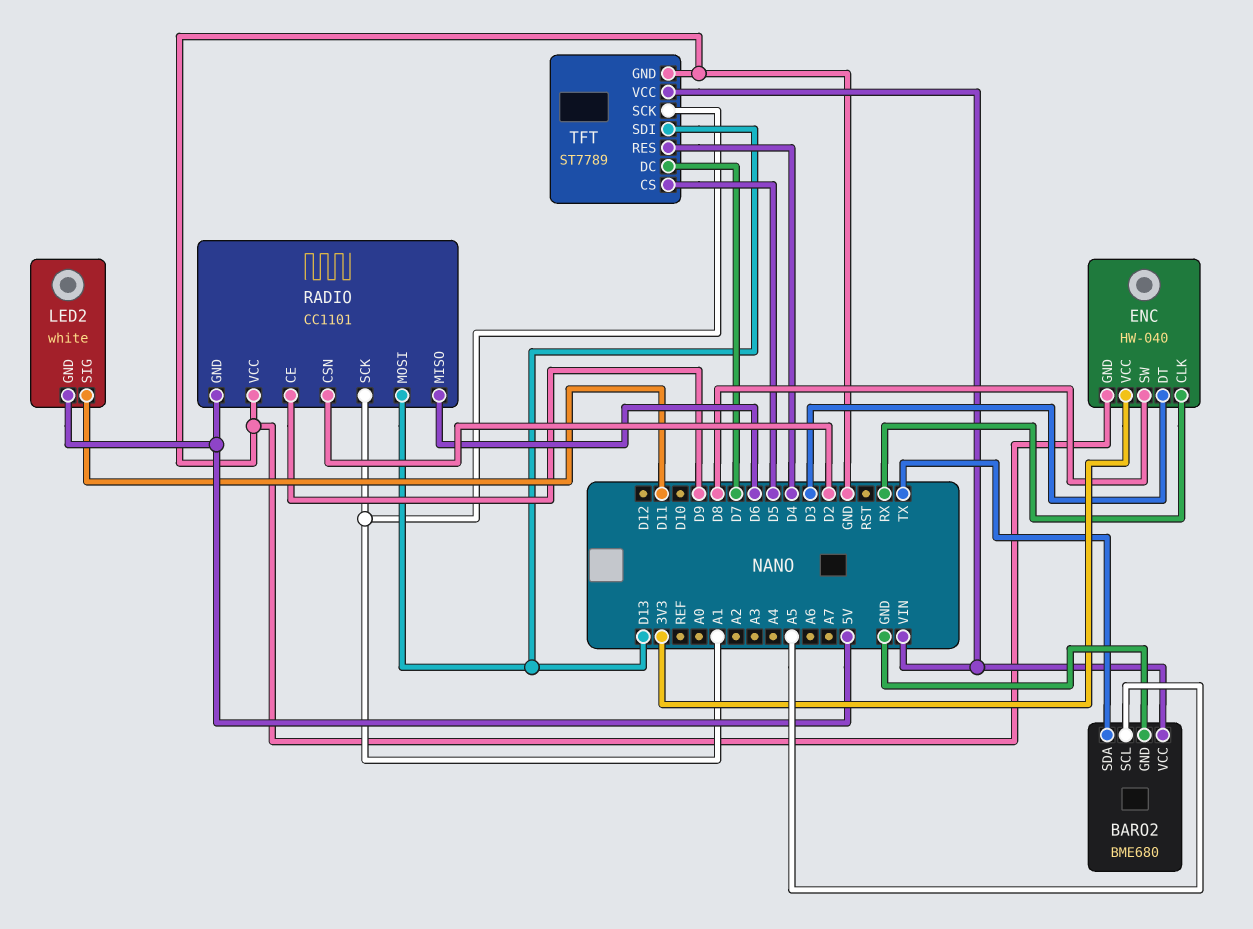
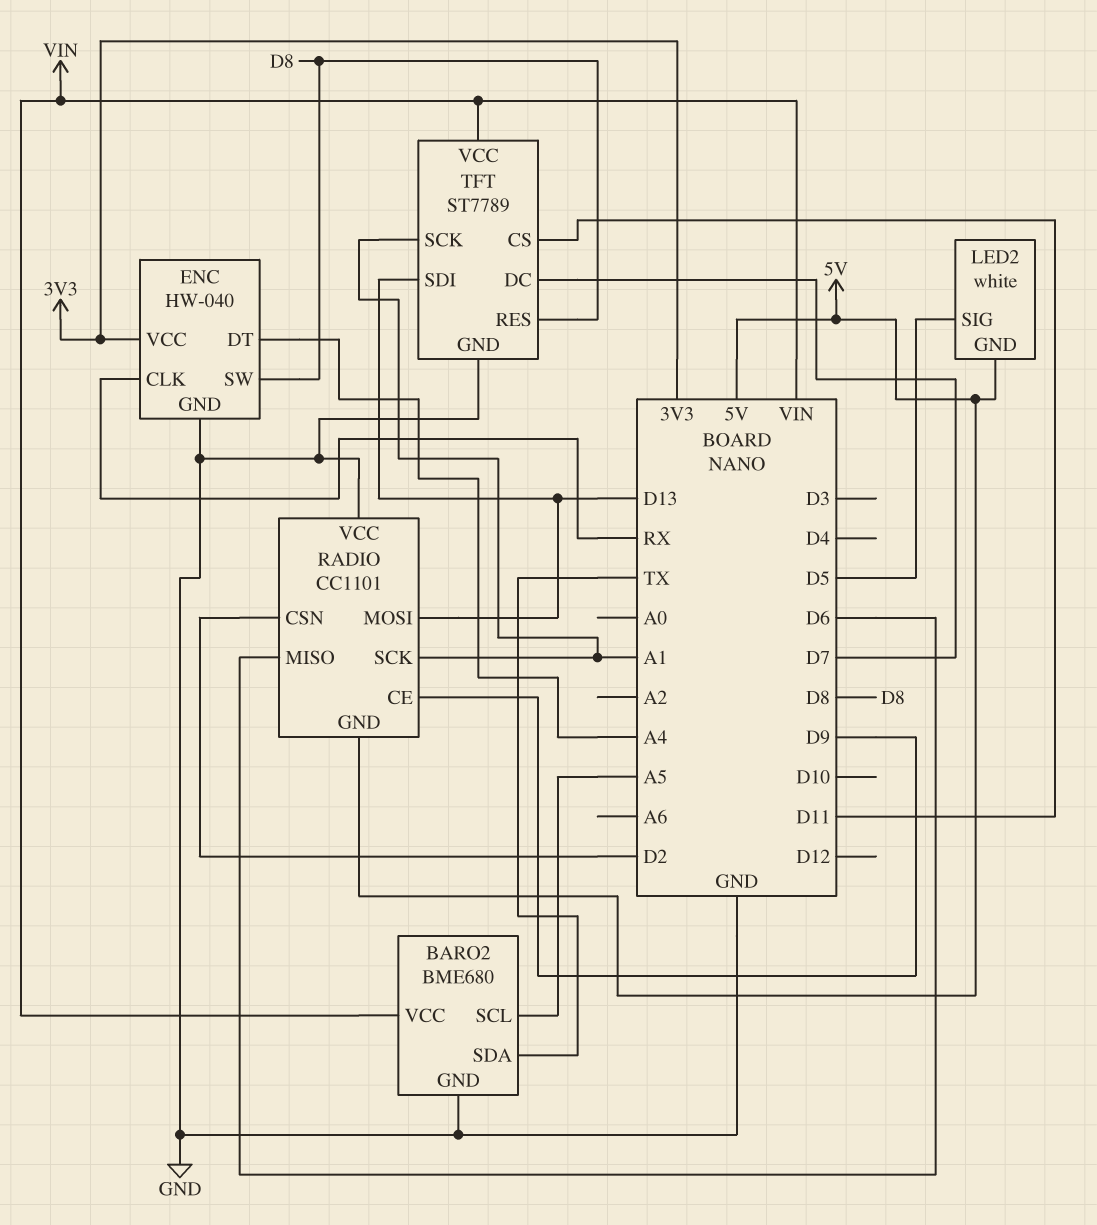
ENC pin DT: D3 -> A4
LED2 pin SIG: D11 -> D5
TFT pin CS: D5 -> D11
TFT pin RES: D4 -> D8

